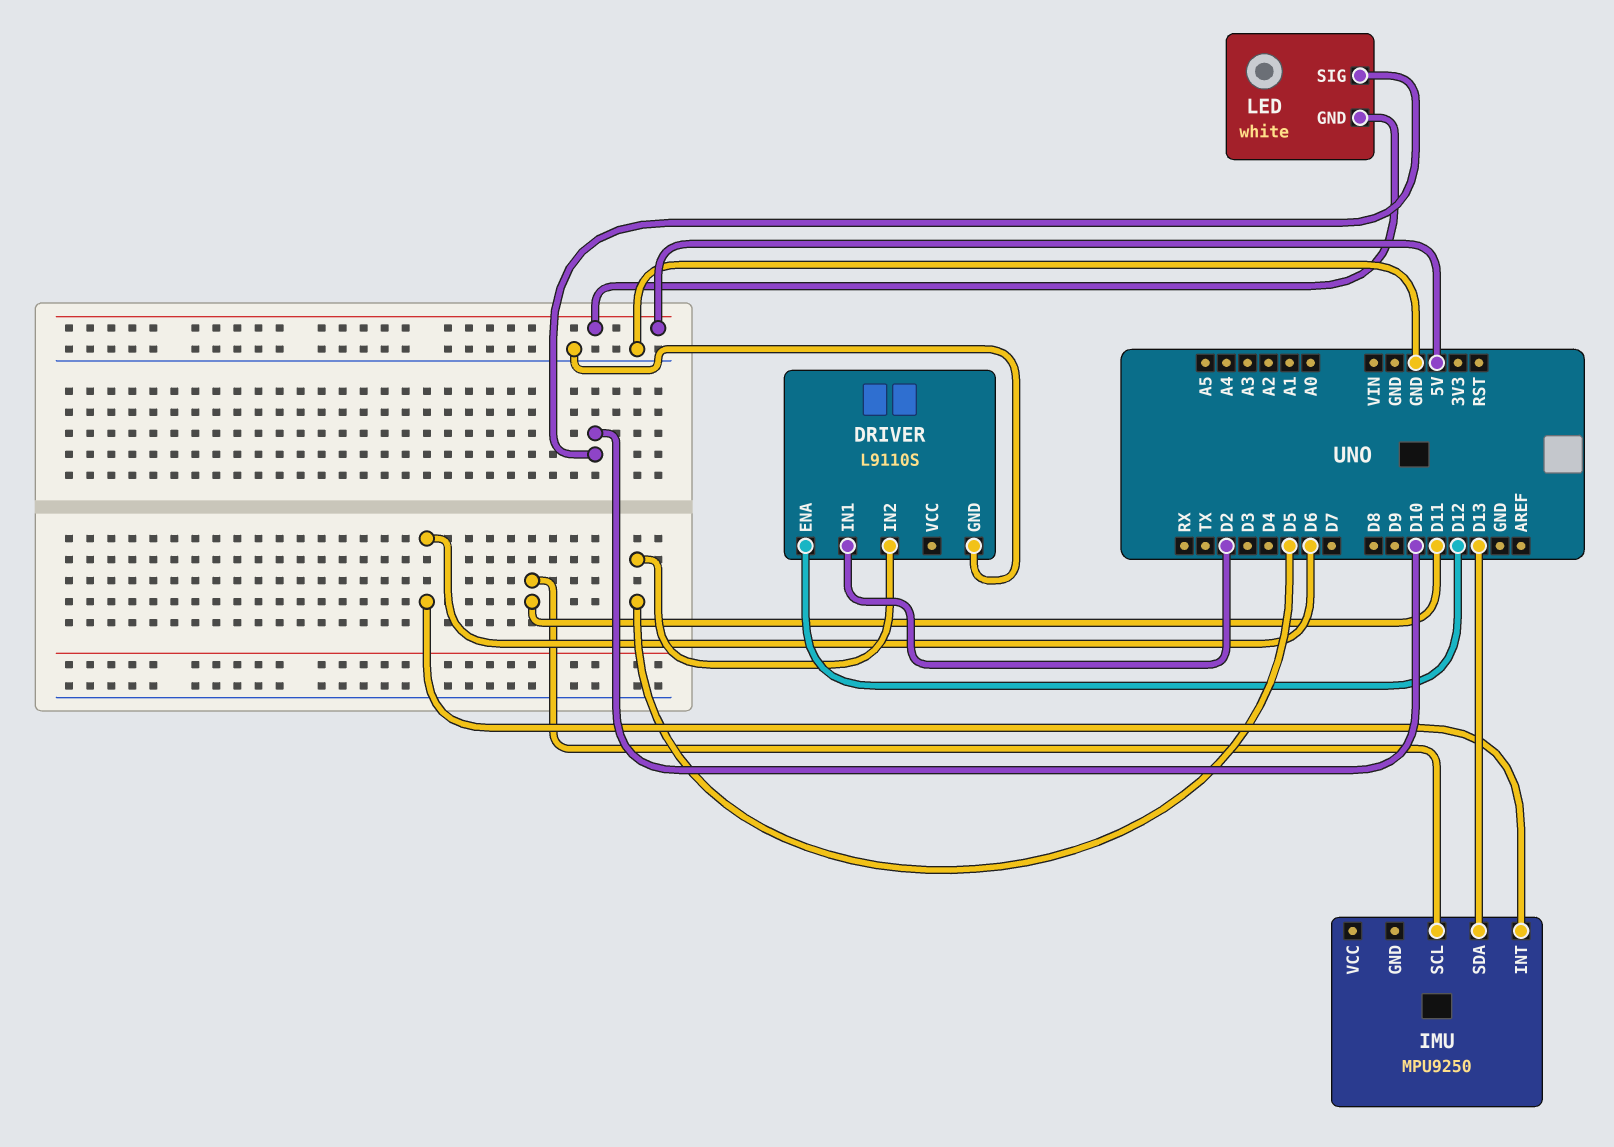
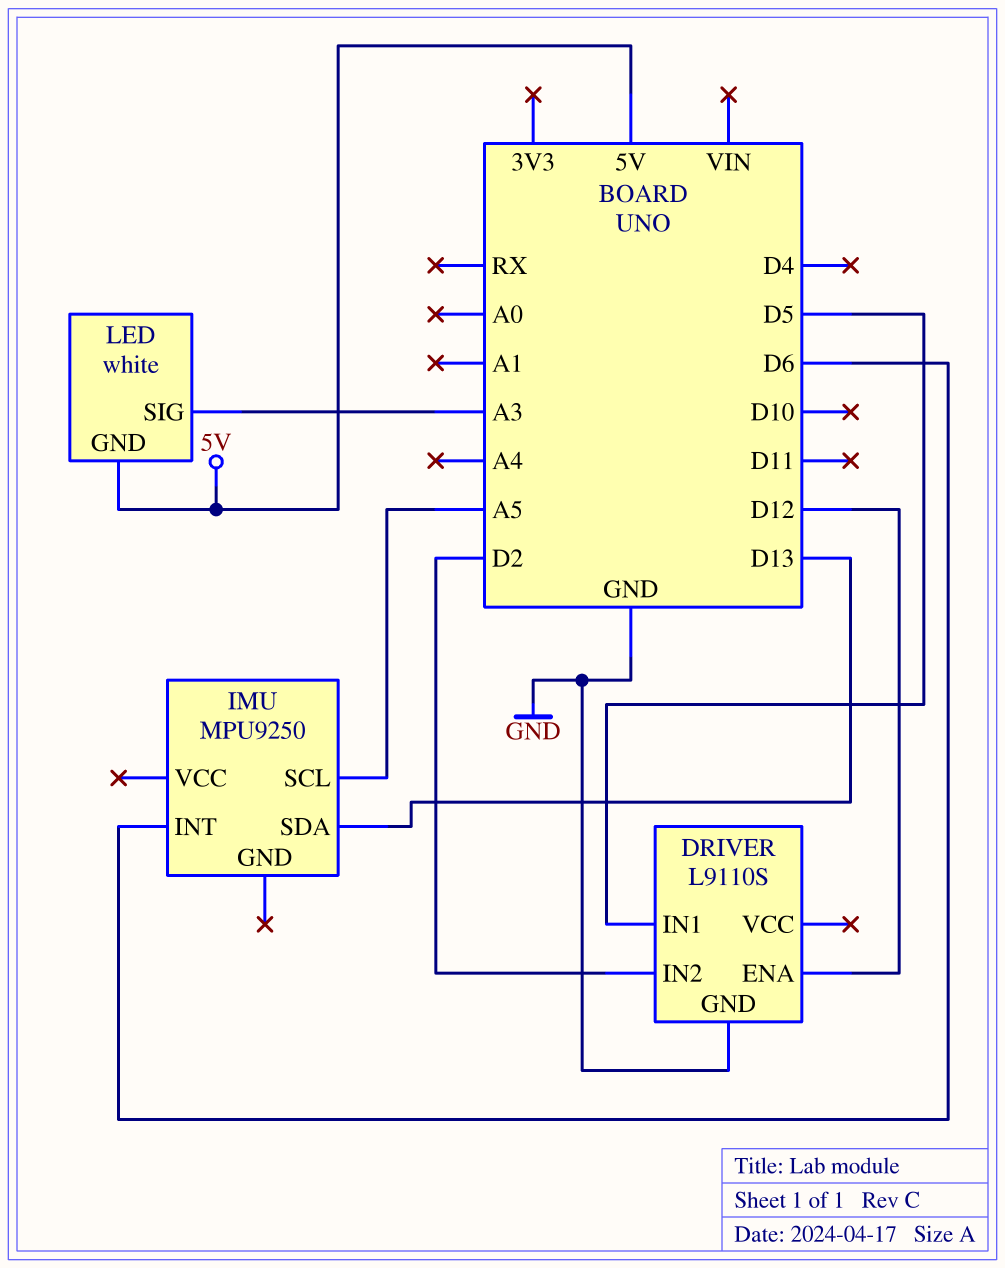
DRIVER pin IN1: D2 -> D5
DRIVER pin IN2: D5 -> D2
IMU pin SCL: D11 -> A5
LED pin SIG: D10 -> A3

